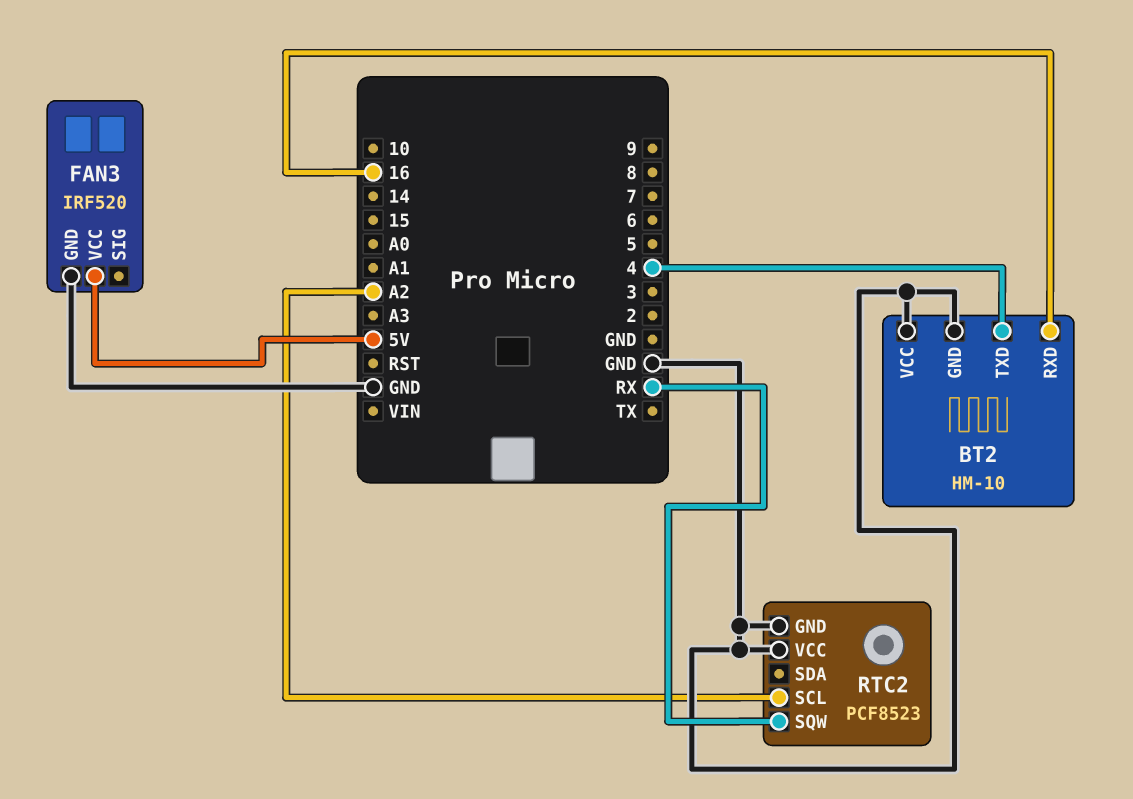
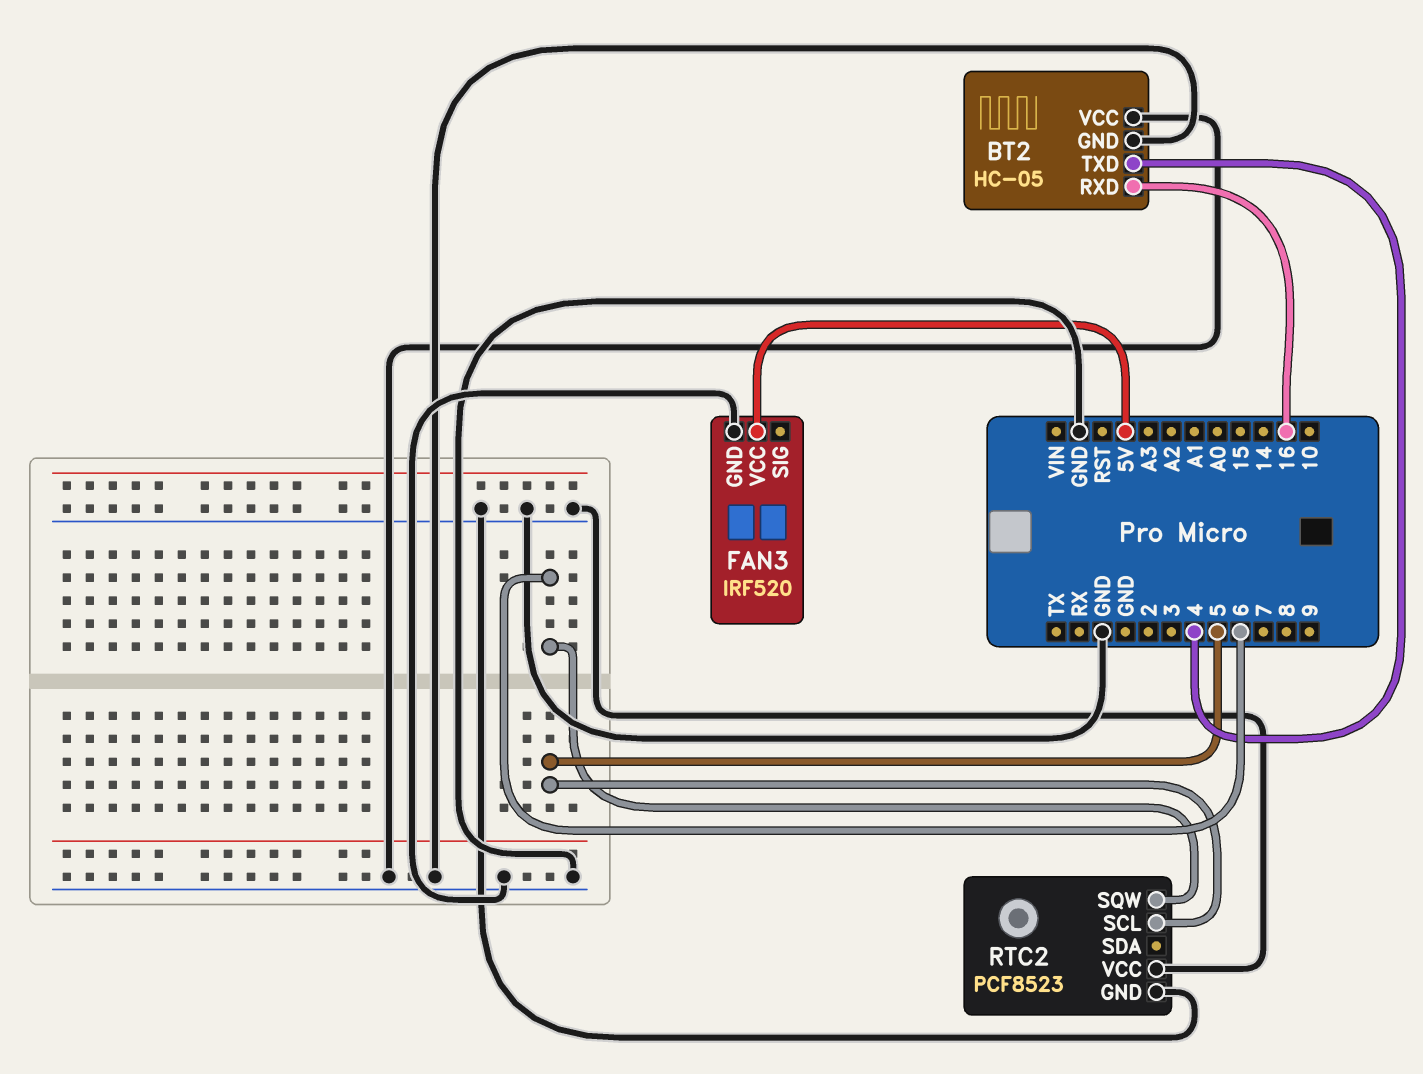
BT2: HM-10 -> HC-05
RTC2 pin SCL: A2 -> 5
RTC2 pin SQW: RX -> 6

